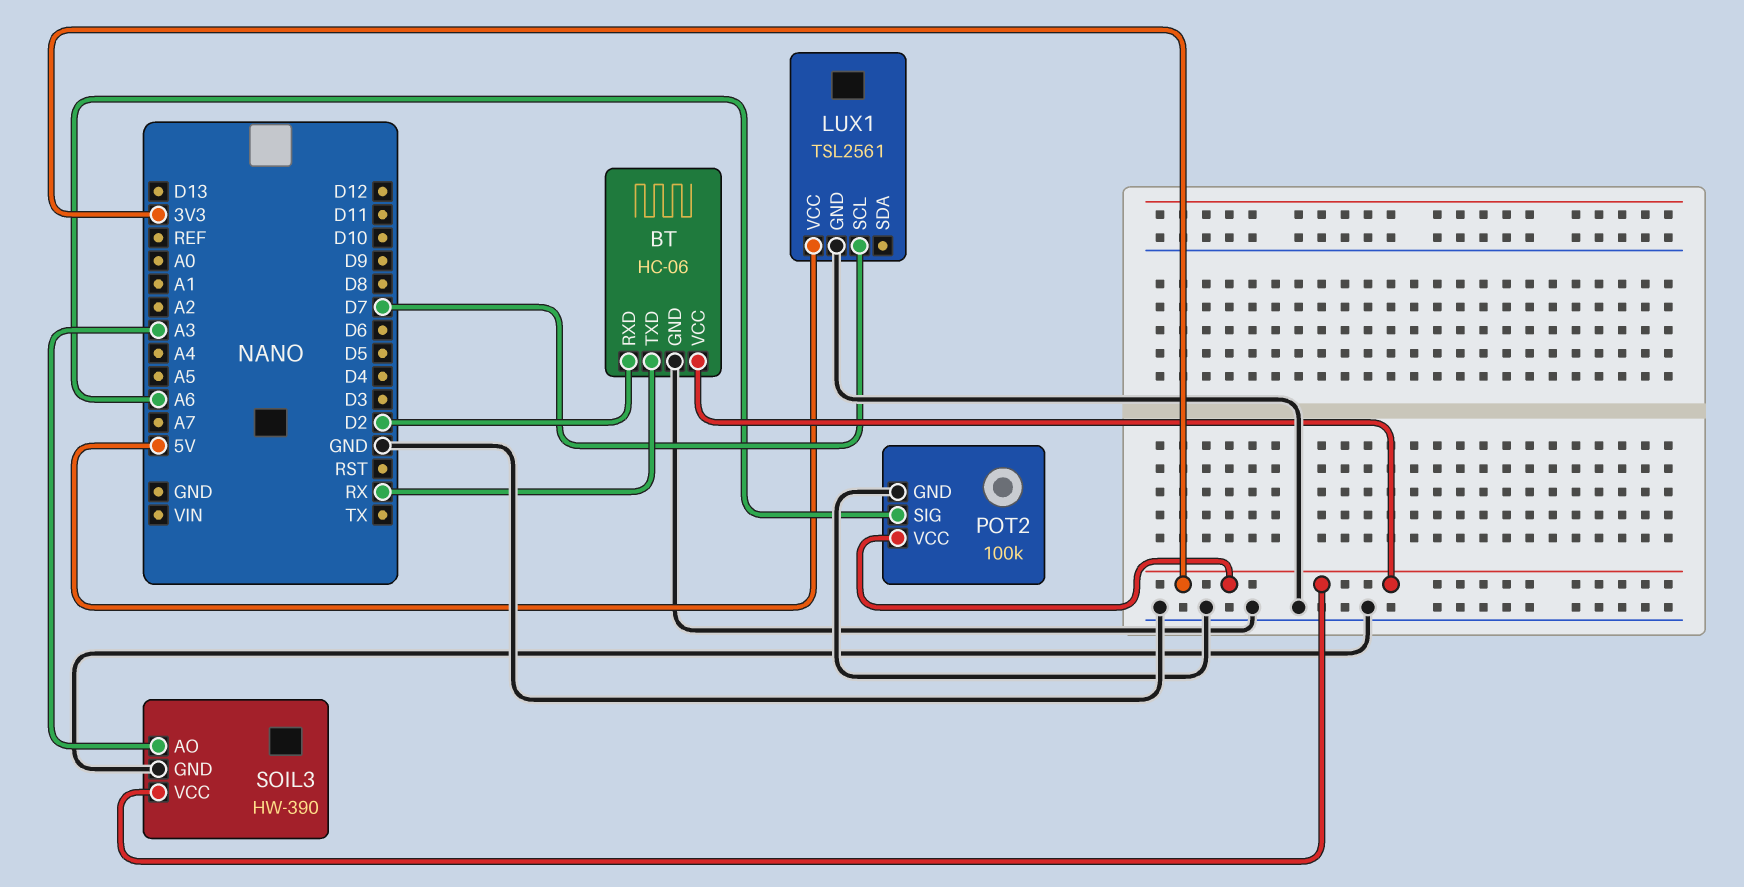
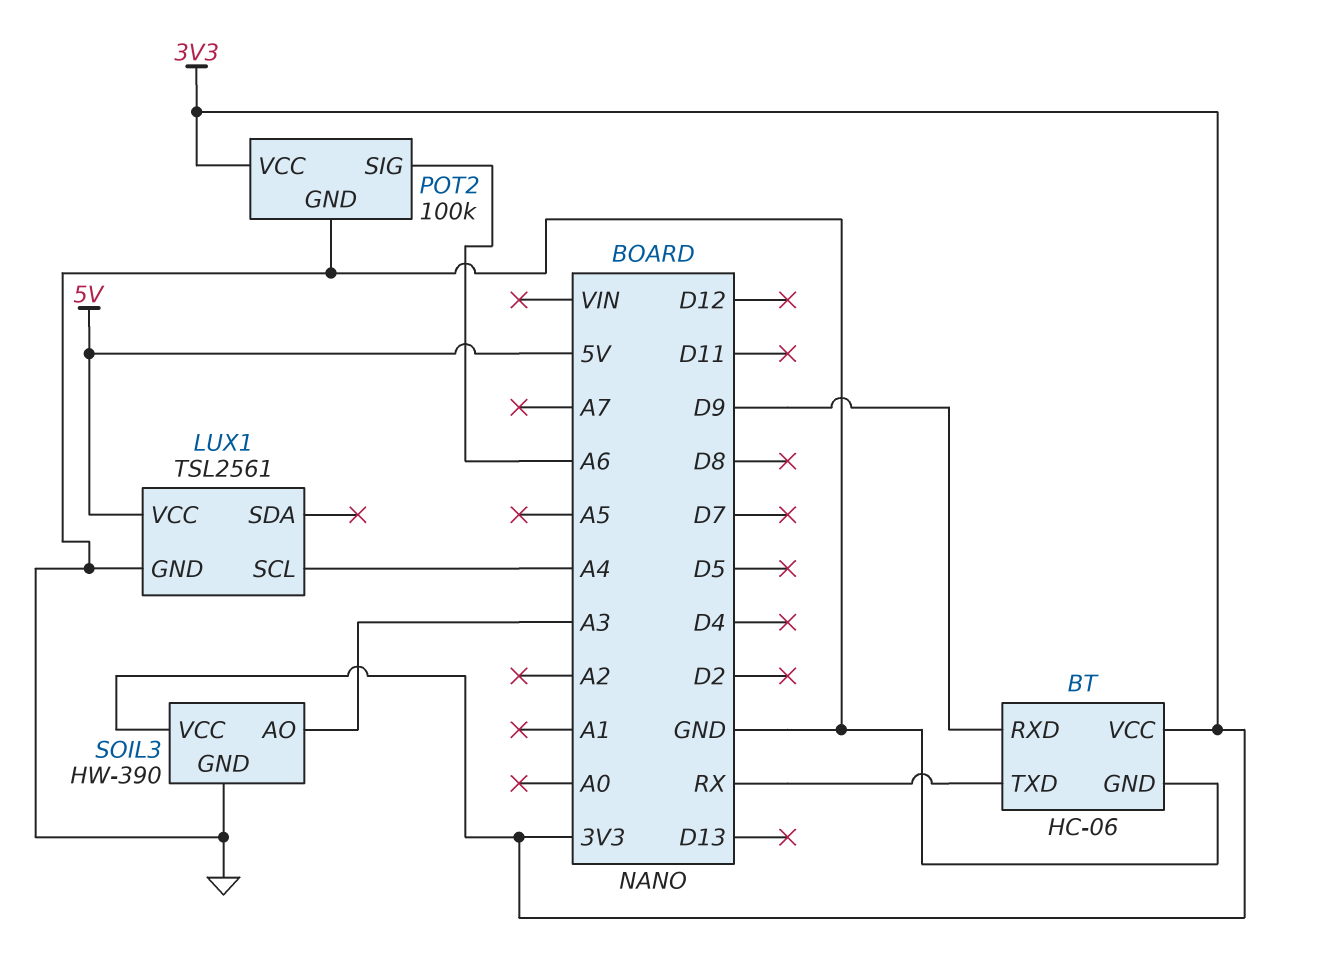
BT pin RXD: D2 -> D9
LUX1 pin SCL: D7 -> A4

